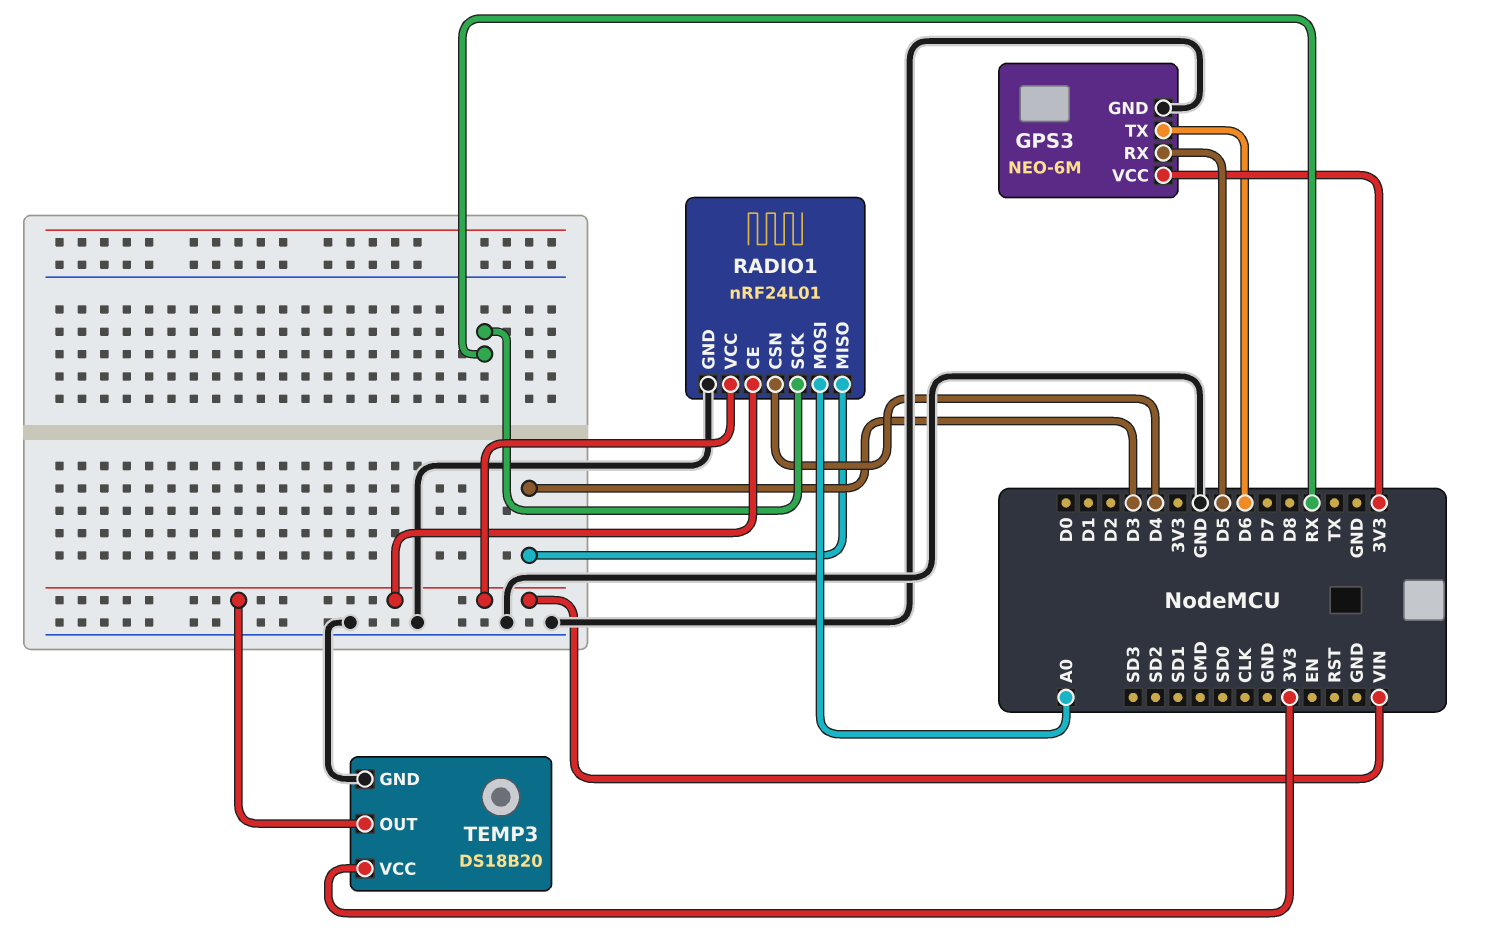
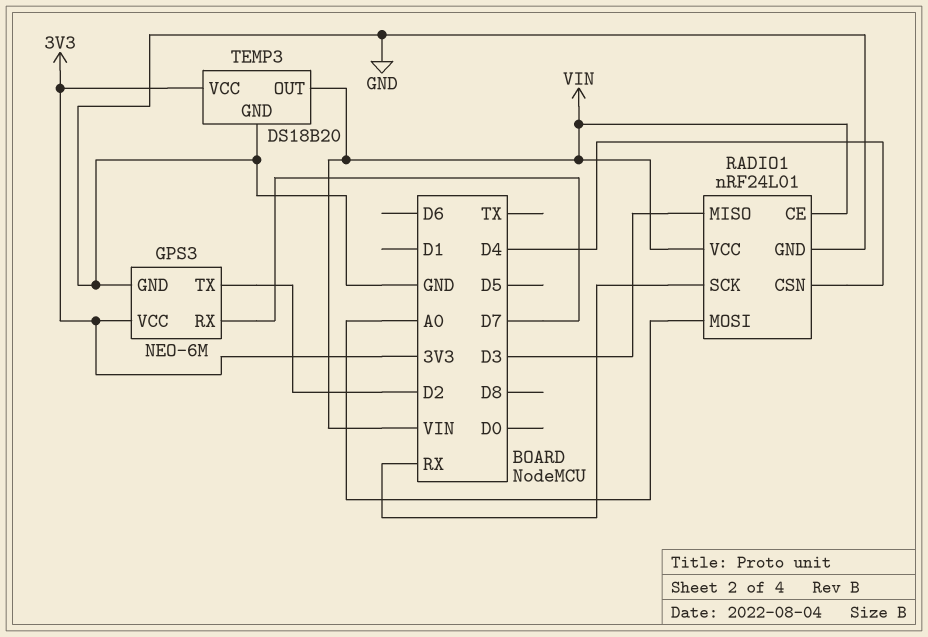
GPS3 pin RX: D5 -> D7
GPS3 pin TX: D6 -> D2

